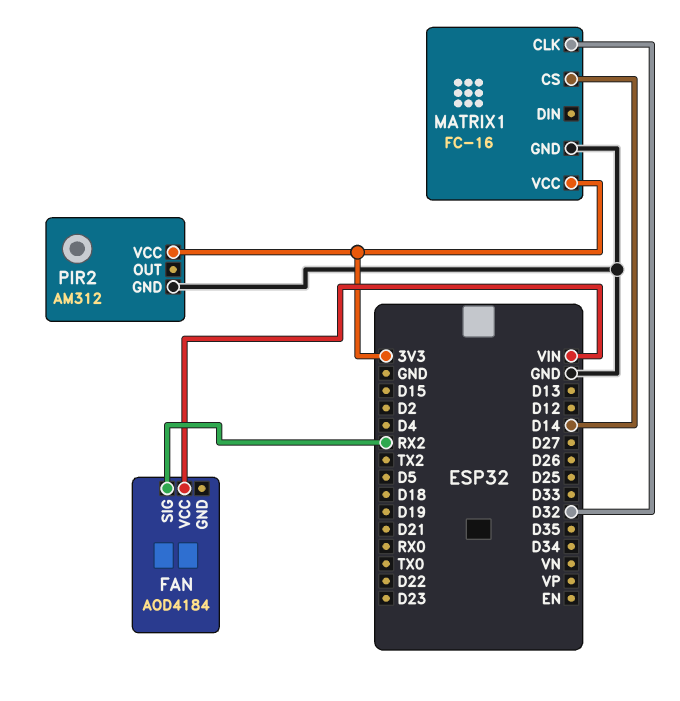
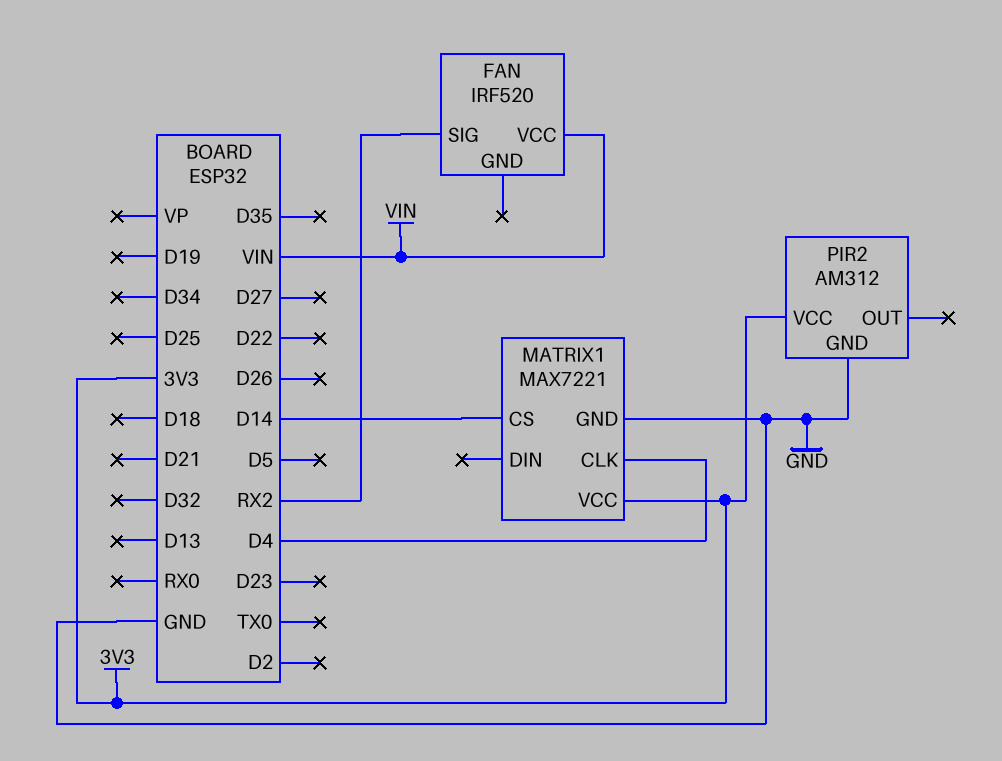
FAN: AOD4184 -> IRF520
MATRIX1: FC-16 -> MAX7221
MATRIX1 pin CLK: D32 -> D4

